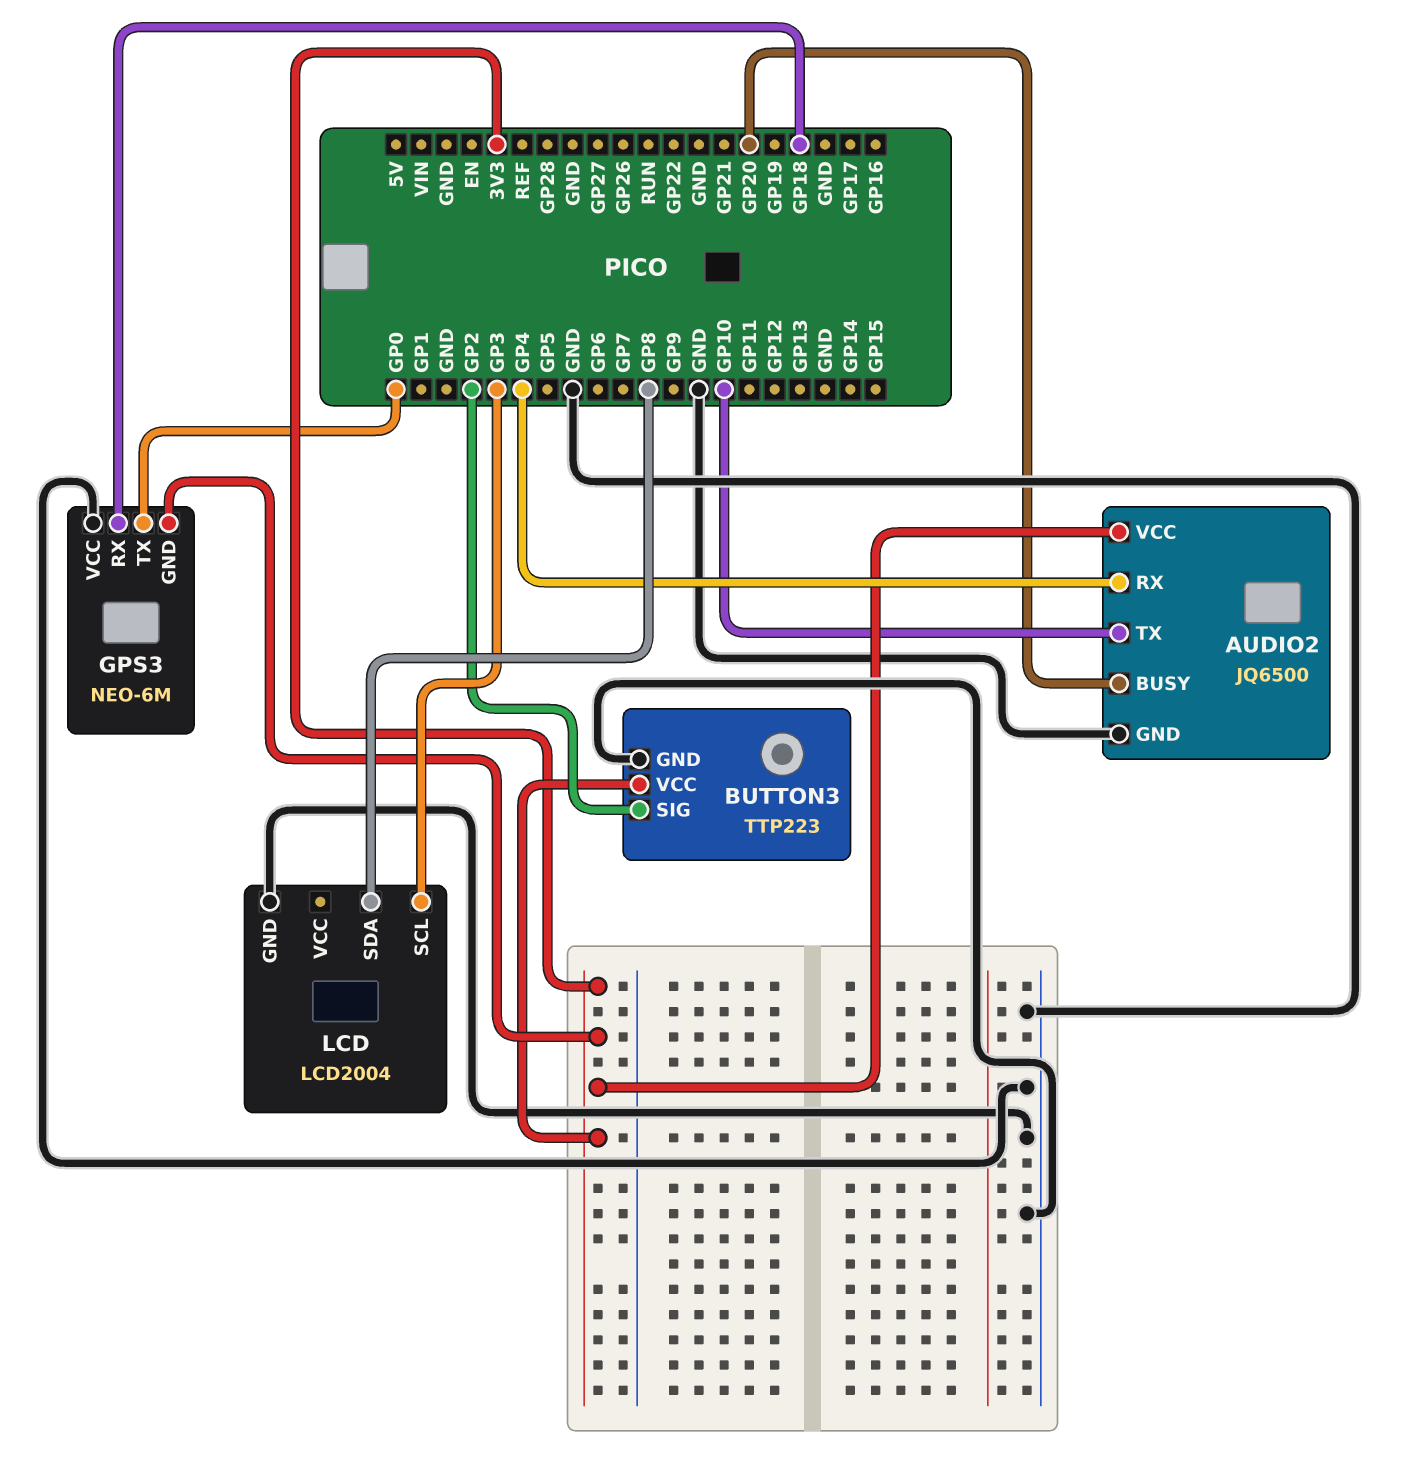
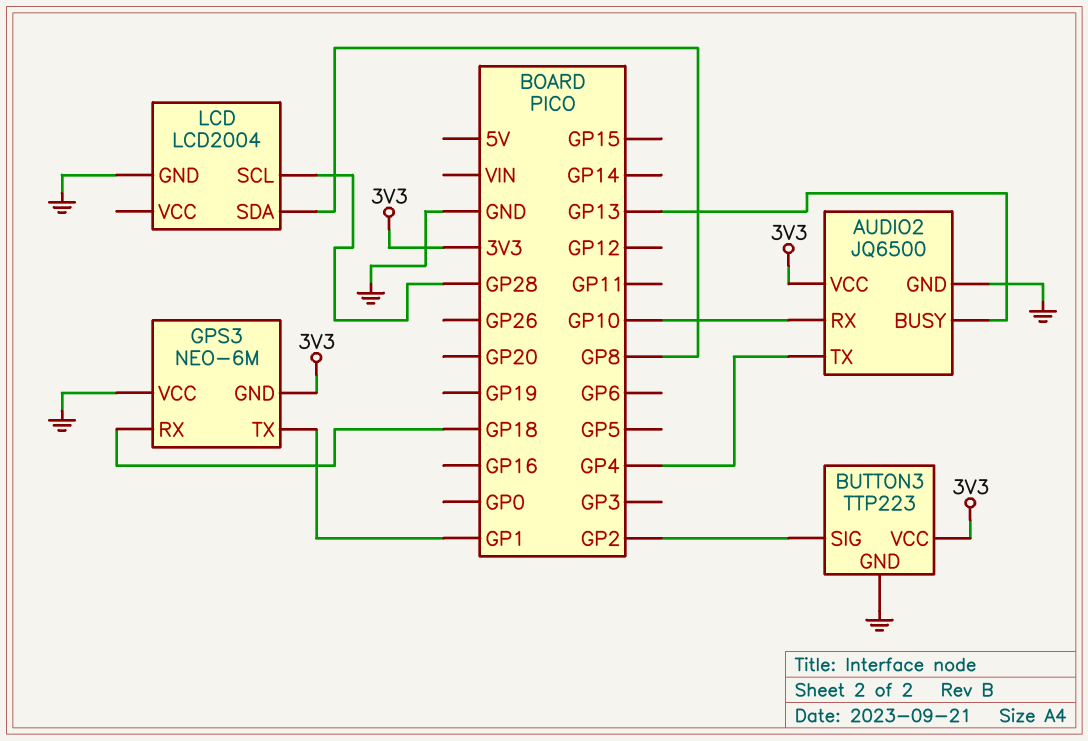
AUDIO2 pin BUSY: GP20 -> GP13
AUDIO2 pin RX: GP4 -> GP10
AUDIO2 pin TX: GP10 -> GP4
GPS3 pin TX: GP0 -> GP1
LCD pin SCL: GP3 -> GP28

